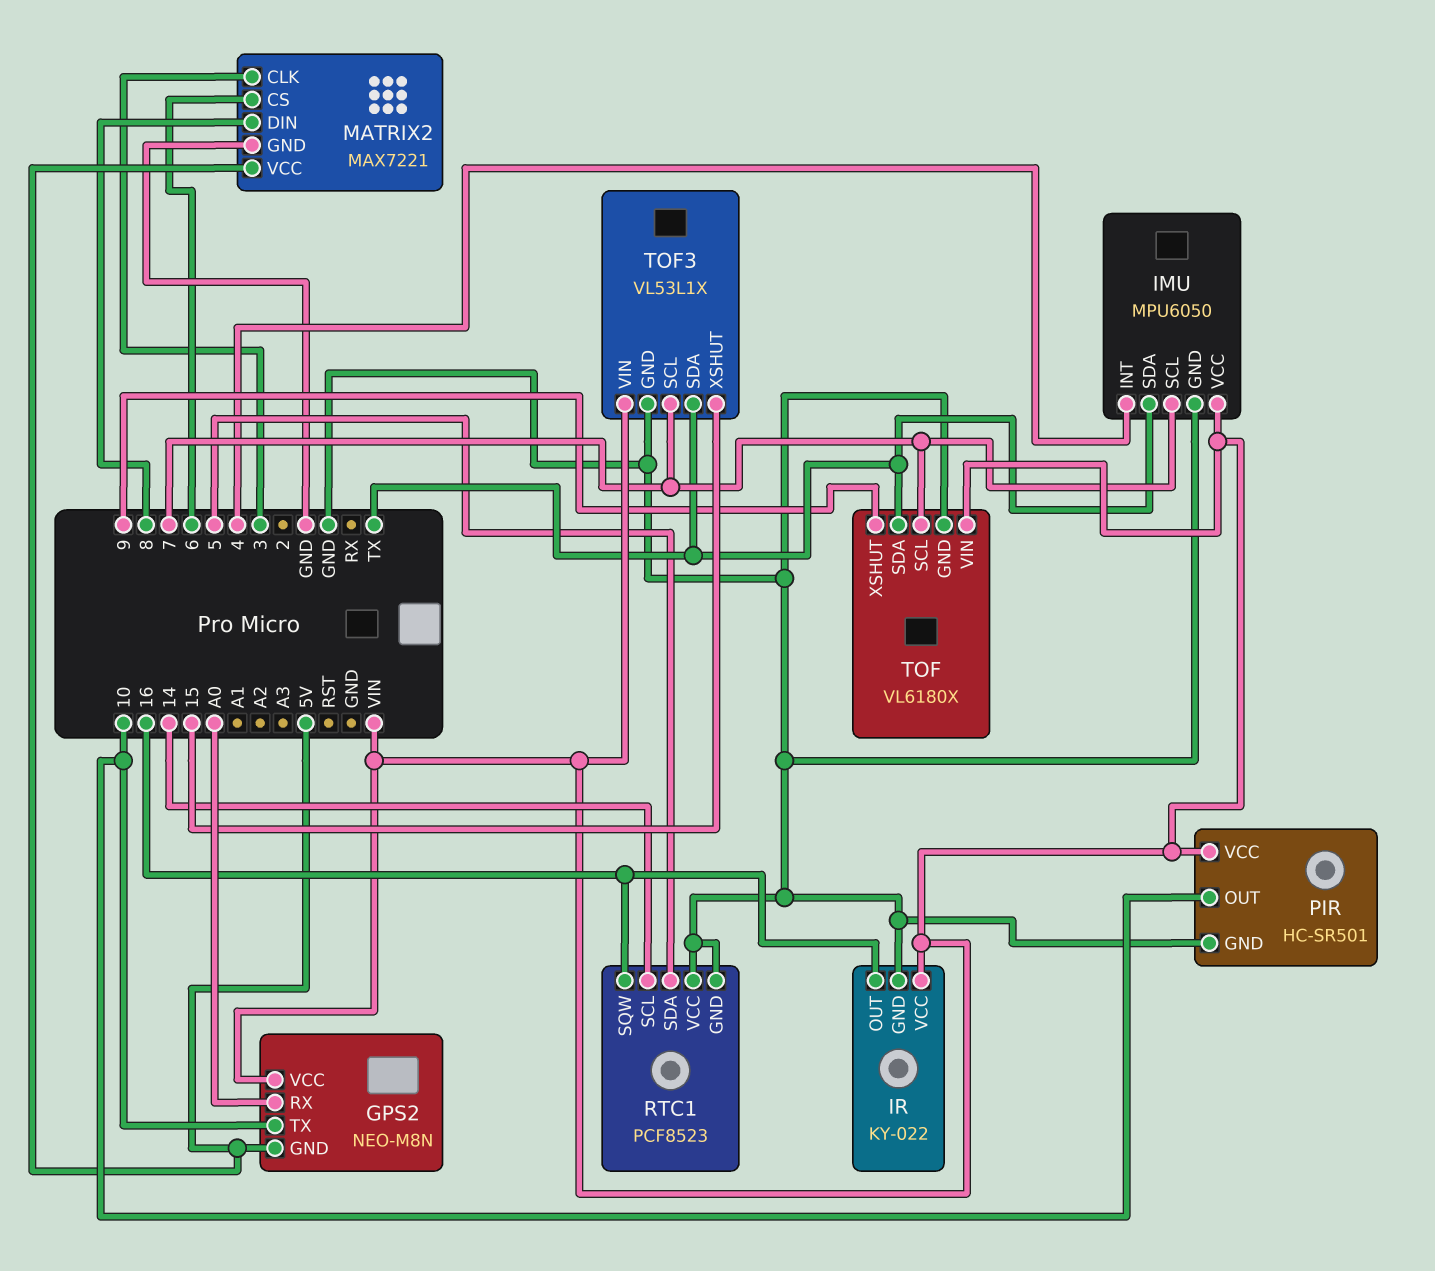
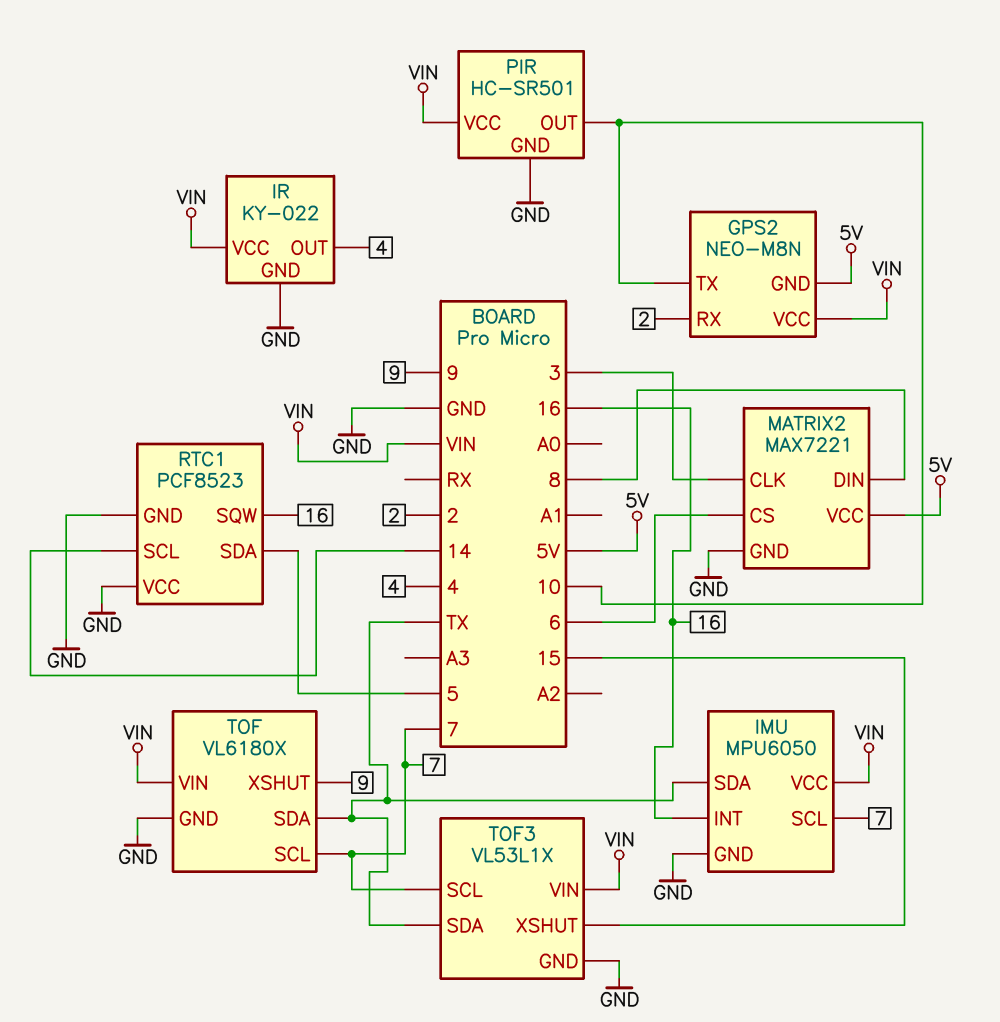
GPS2 pin RX: A0 -> 2
IMU pin INT: 4 -> 16
IR pin OUT: 16 -> 4

